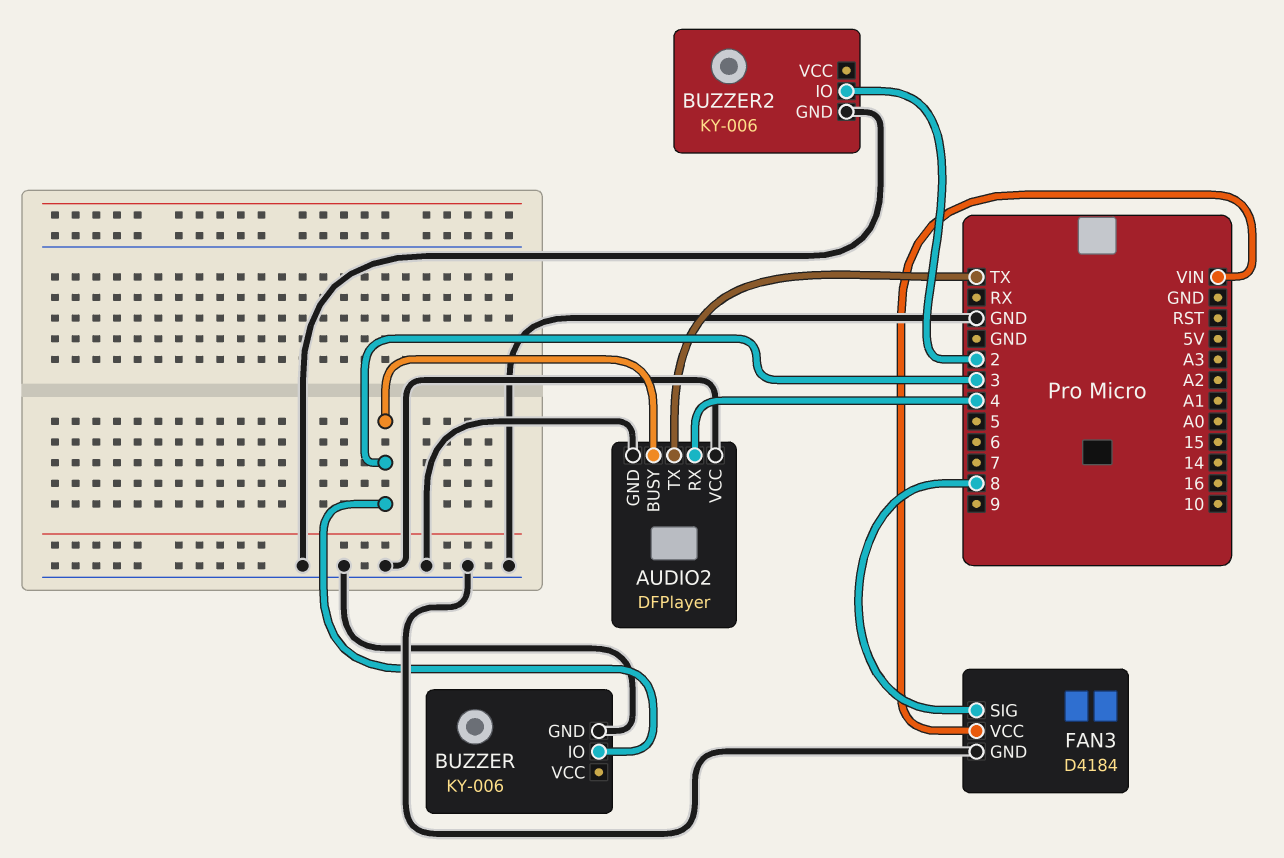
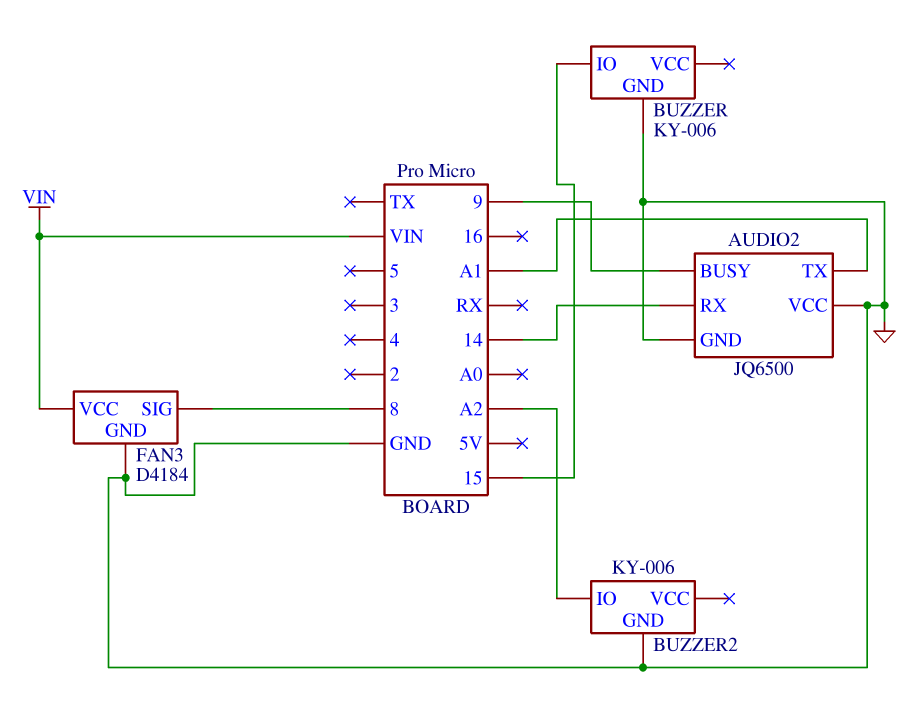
AUDIO2: DFPlayer -> JQ6500
AUDIO2 pin BUSY: 3 -> 9
AUDIO2 pin RX: 4 -> 14
AUDIO2 pin TX: TX -> A1
BUZZER pin IO: 3 -> 15
BUZZER2 pin IO: 2 -> A2

